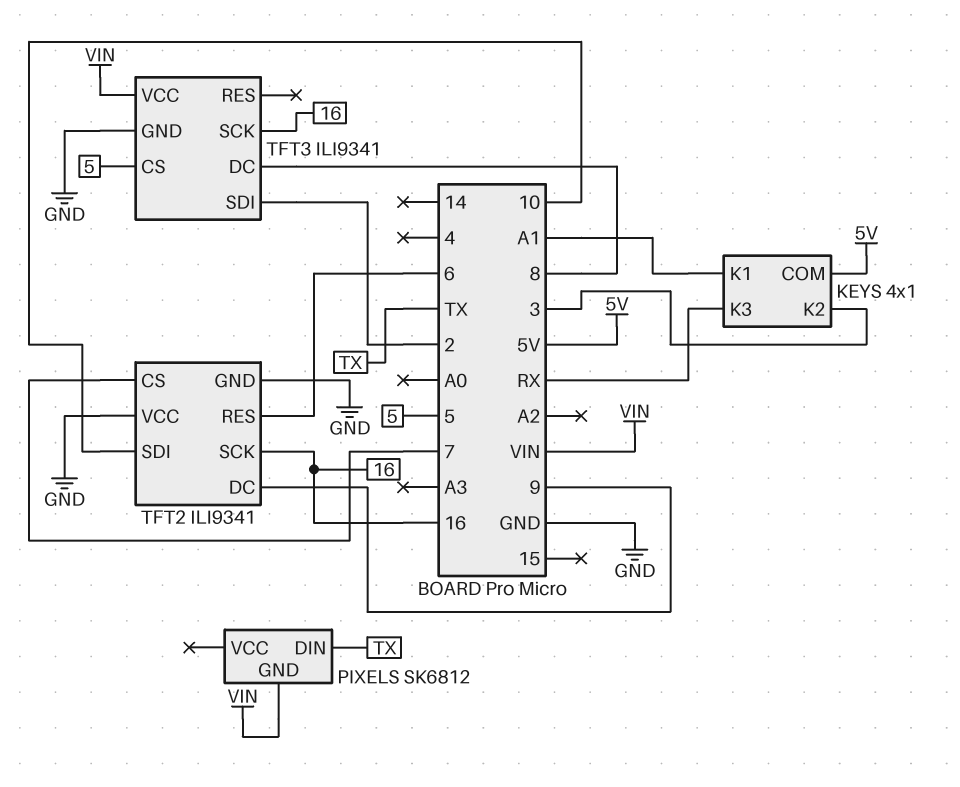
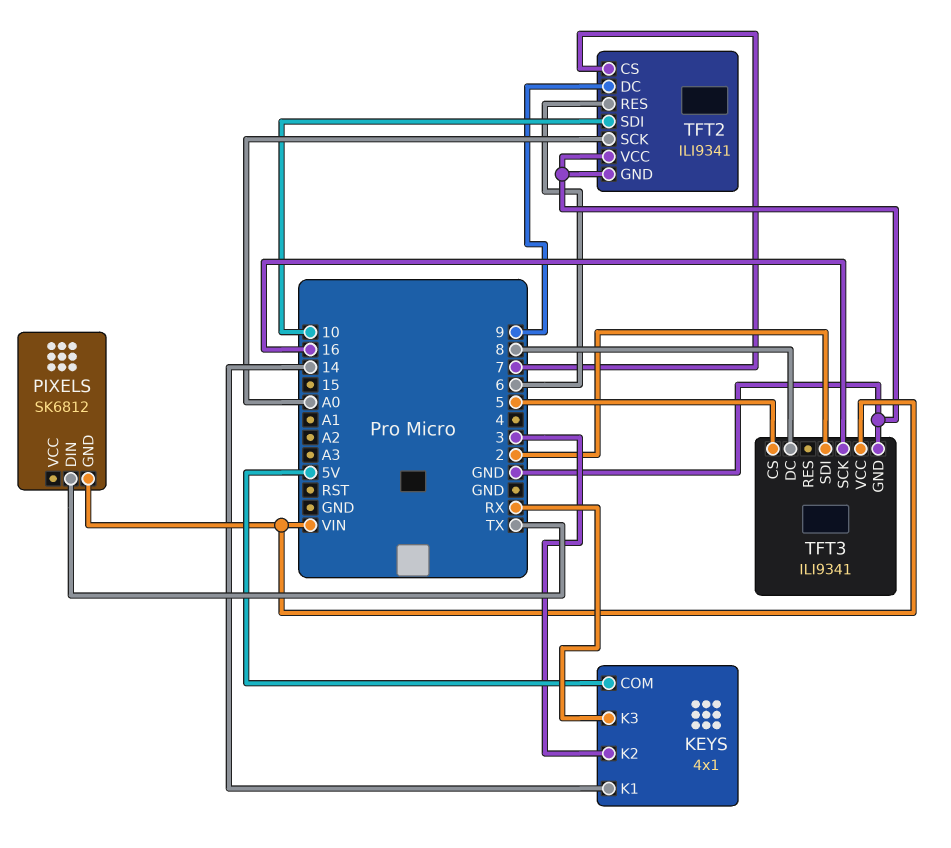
KEYS pin K1: A1 -> 14
TFT2 pin SCK: 16 -> A0

